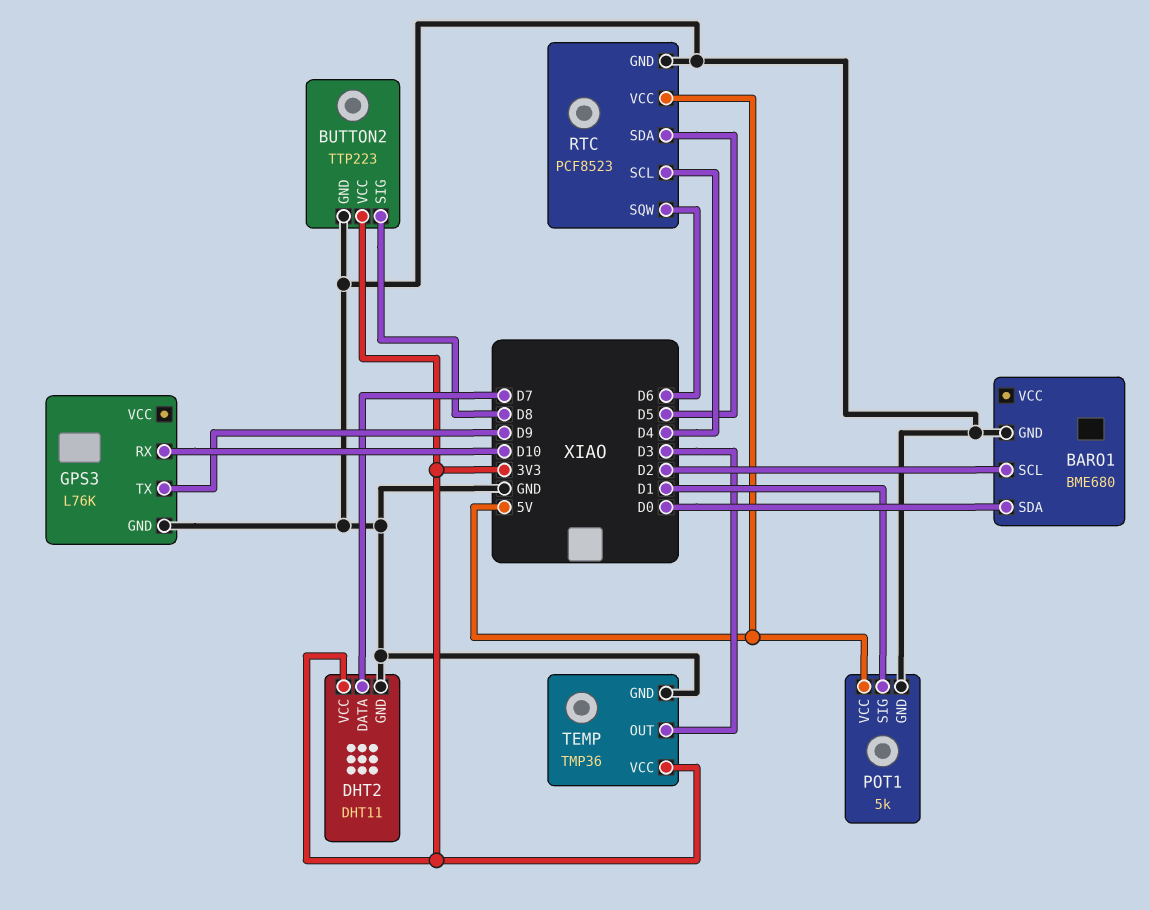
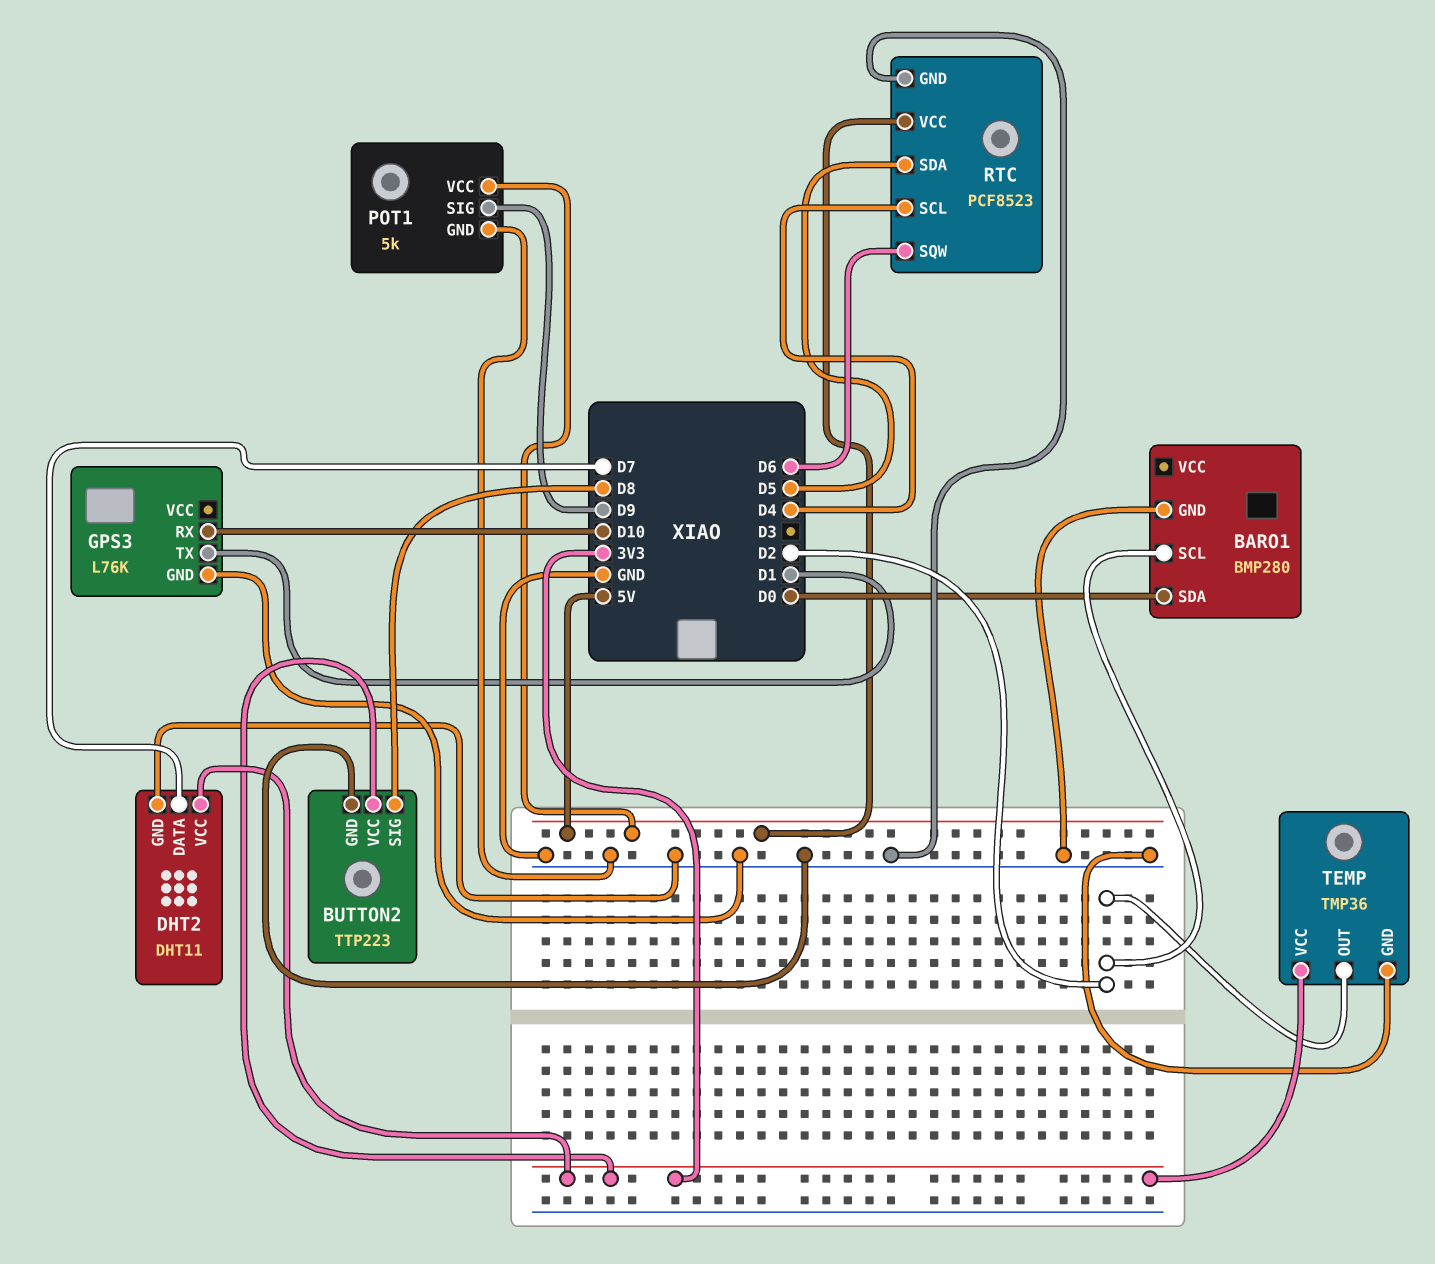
BARO1: BME680 -> BMP280
GPS3 pin TX: D9 -> D1
POT1 pin SIG: D1 -> D9
TEMP pin OUT: D3 -> D2

